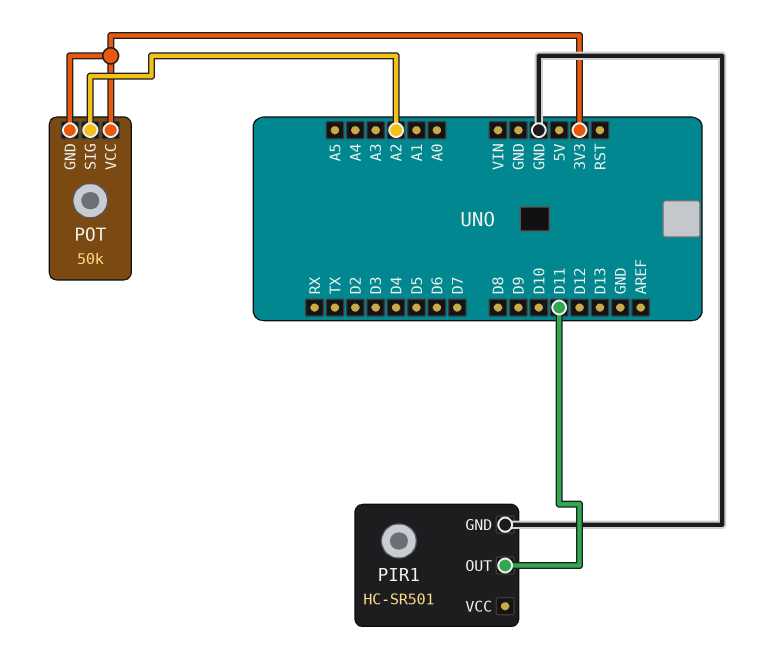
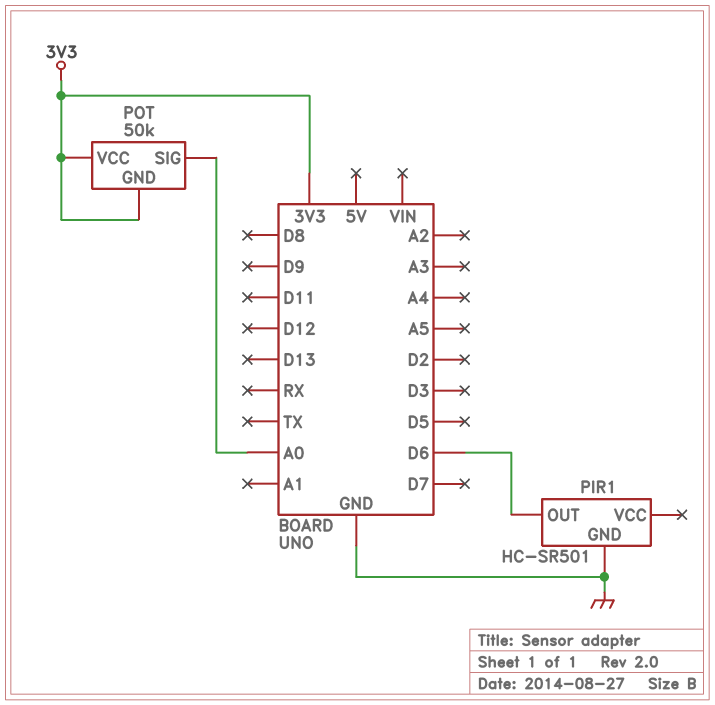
PIR1 pin OUT: D11 -> D6
POT pin SIG: A2 -> A0

